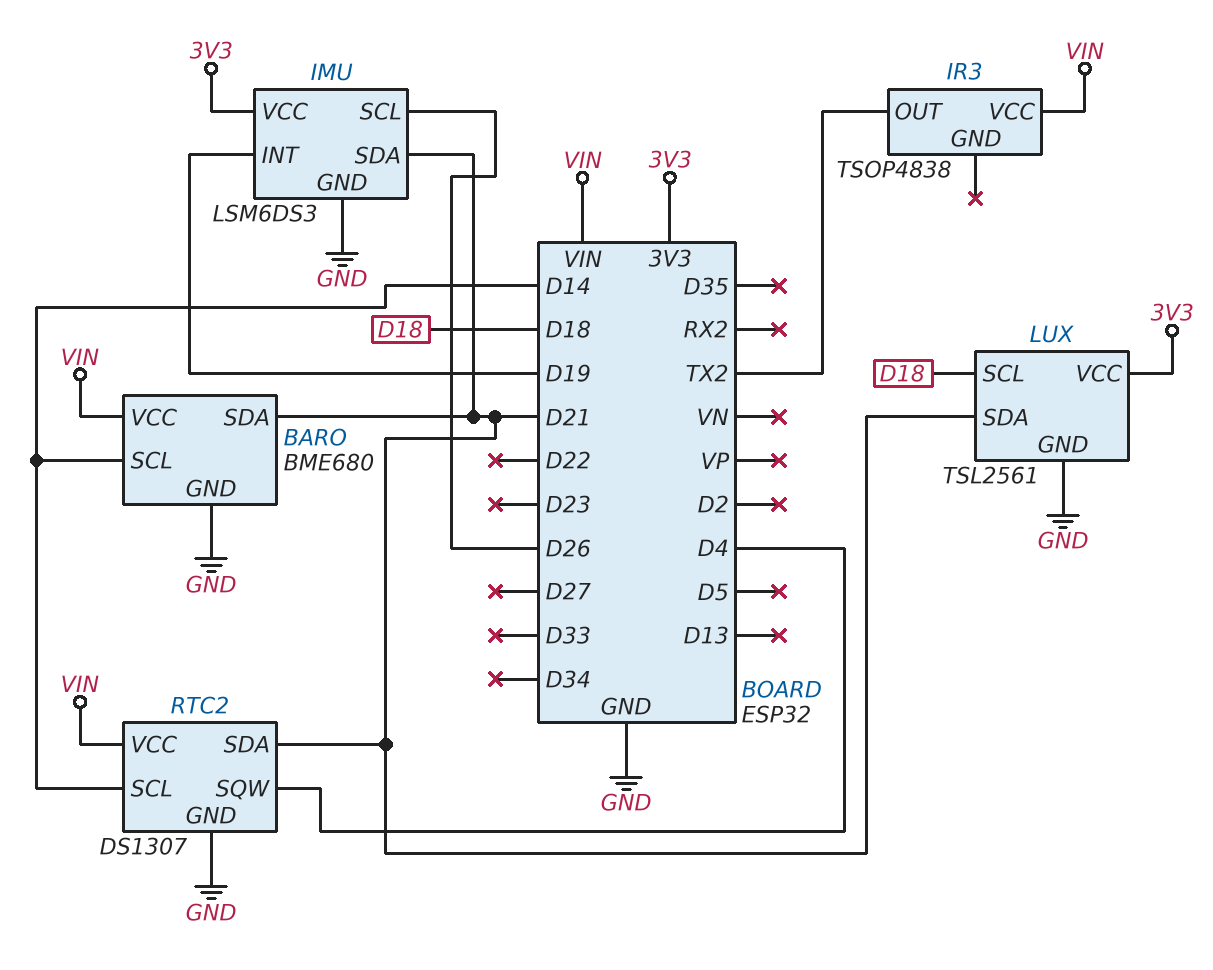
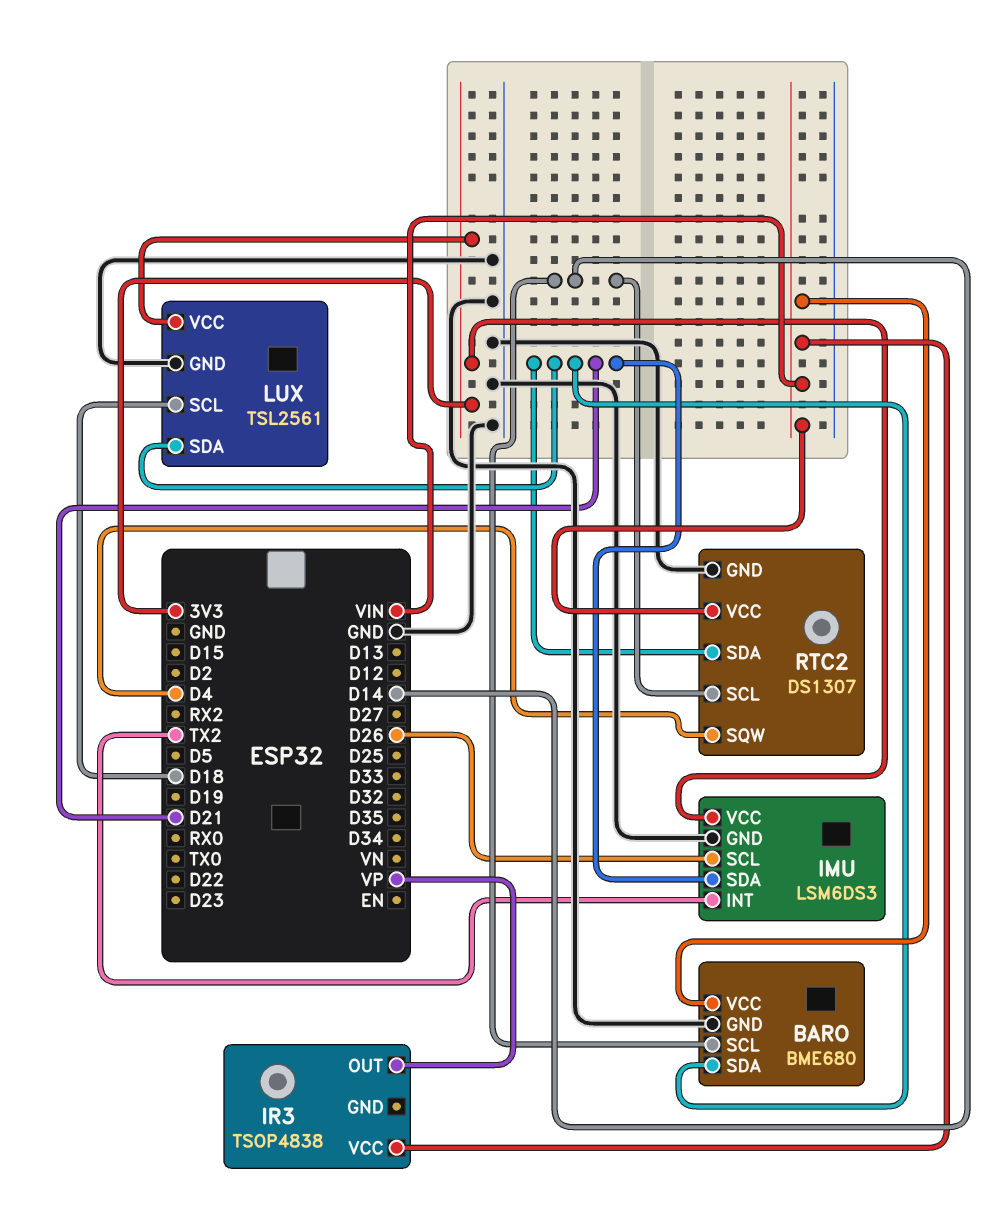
IMU pin INT: D19 -> TX2
IR3 pin OUT: TX2 -> VP

